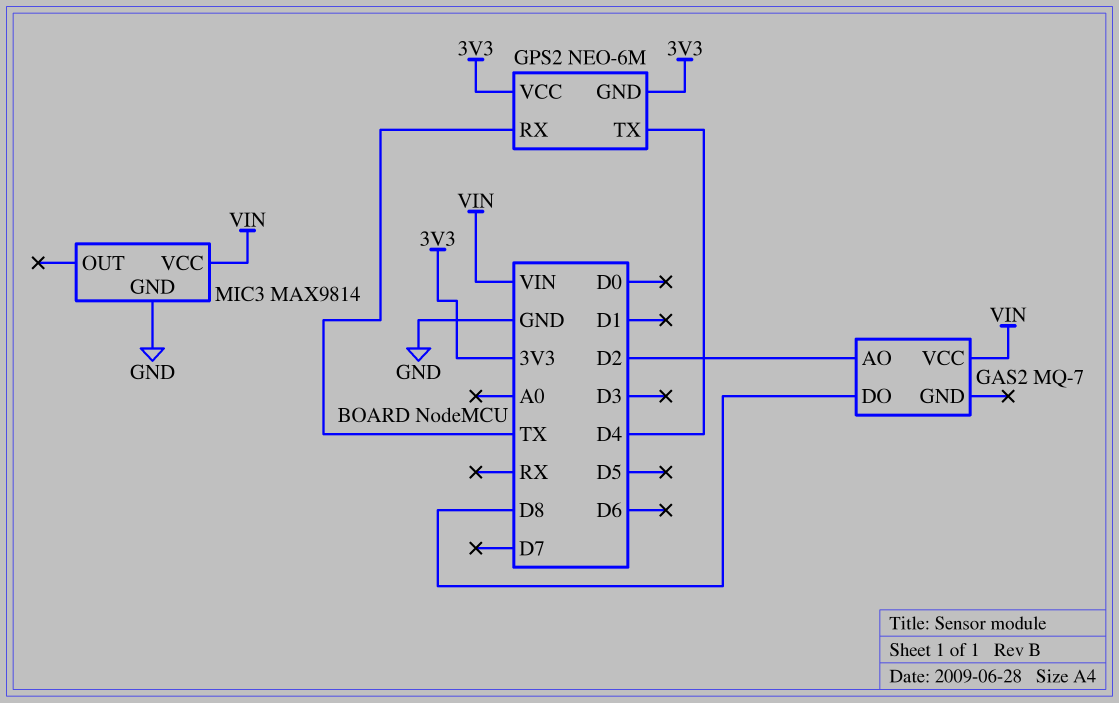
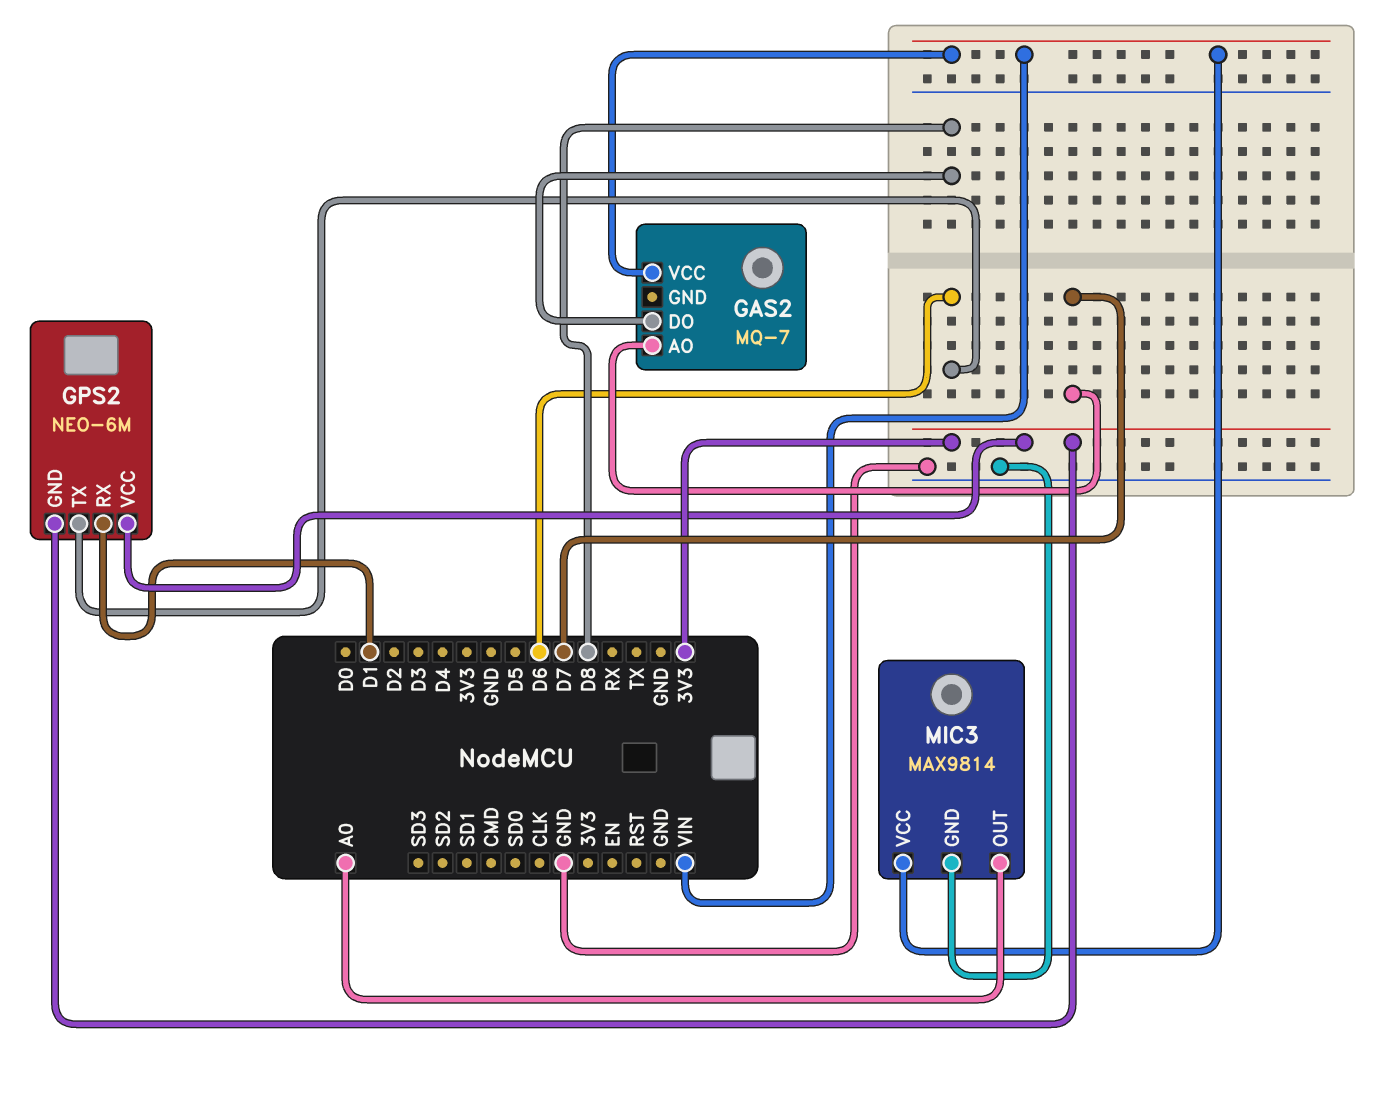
GAS2 pin AO: D2 -> D7
GPS2 pin RX: TX -> D1
GPS2 pin TX: D4 -> D6
MIC3 pin OUT: none -> A0

